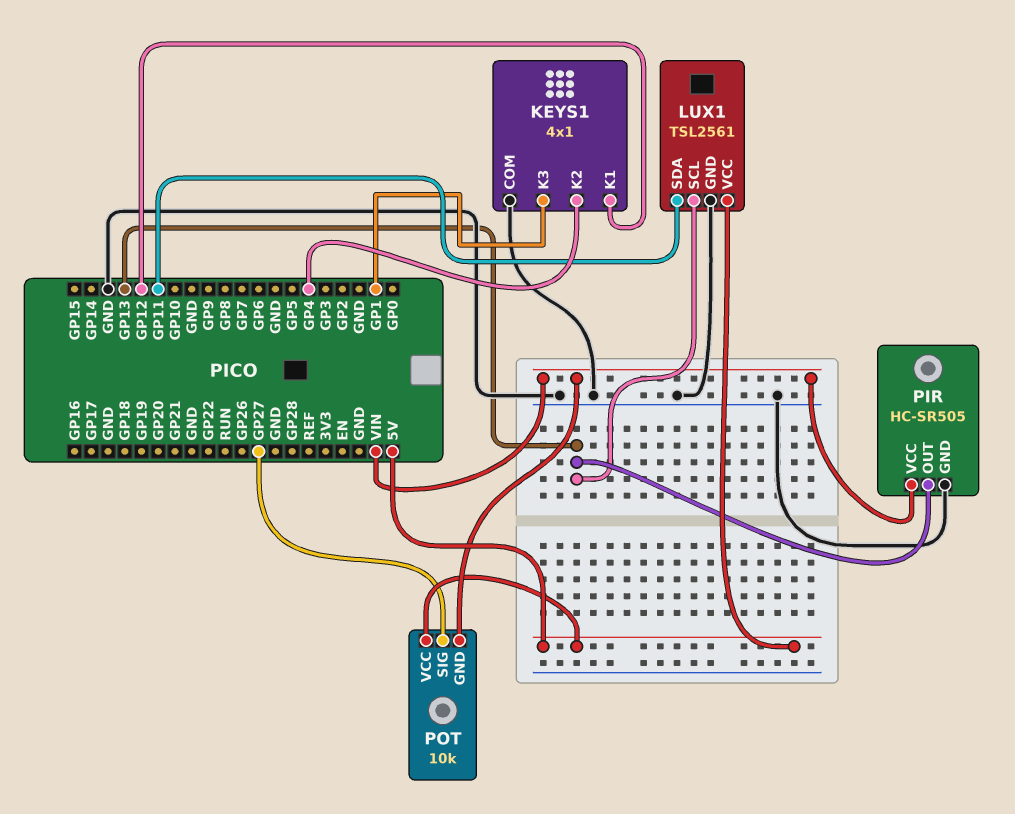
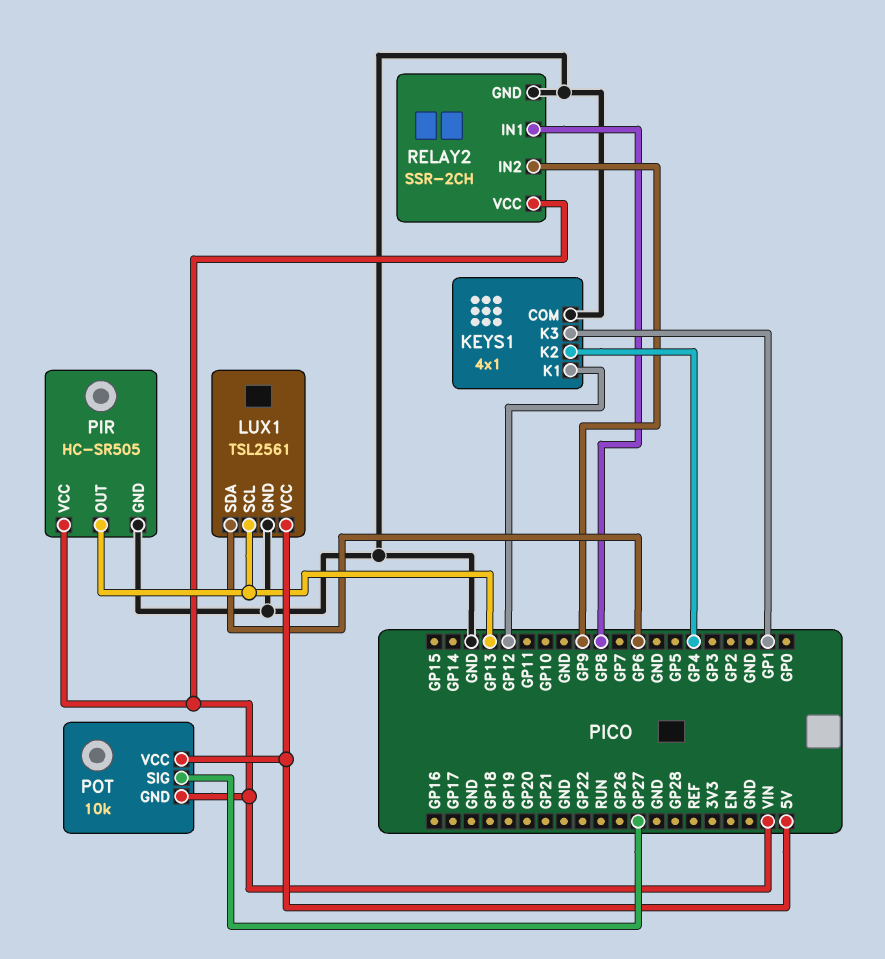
LUX1 pin SDA: GP11 -> GP6
RELAY2: none -> SSR-2CH
RELAY2 pin GND: none -> GND
RELAY2 pin IN1: none -> GP8
RELAY2 pin IN2: none -> GP9
RELAY2 pin VCC: none -> VIN

